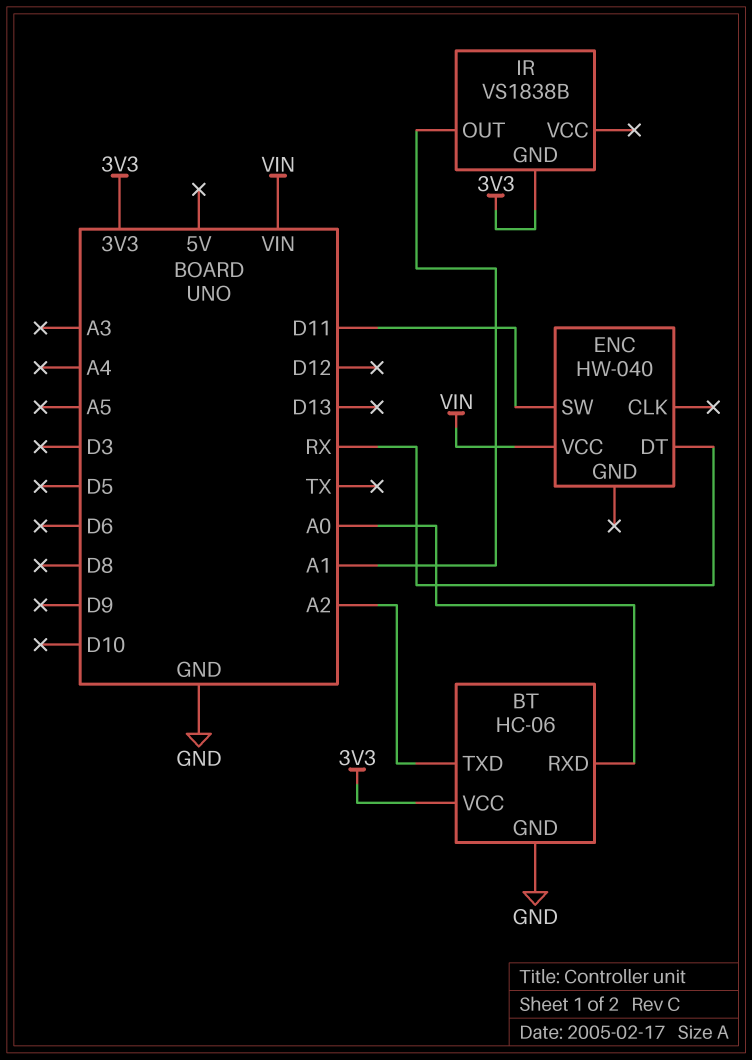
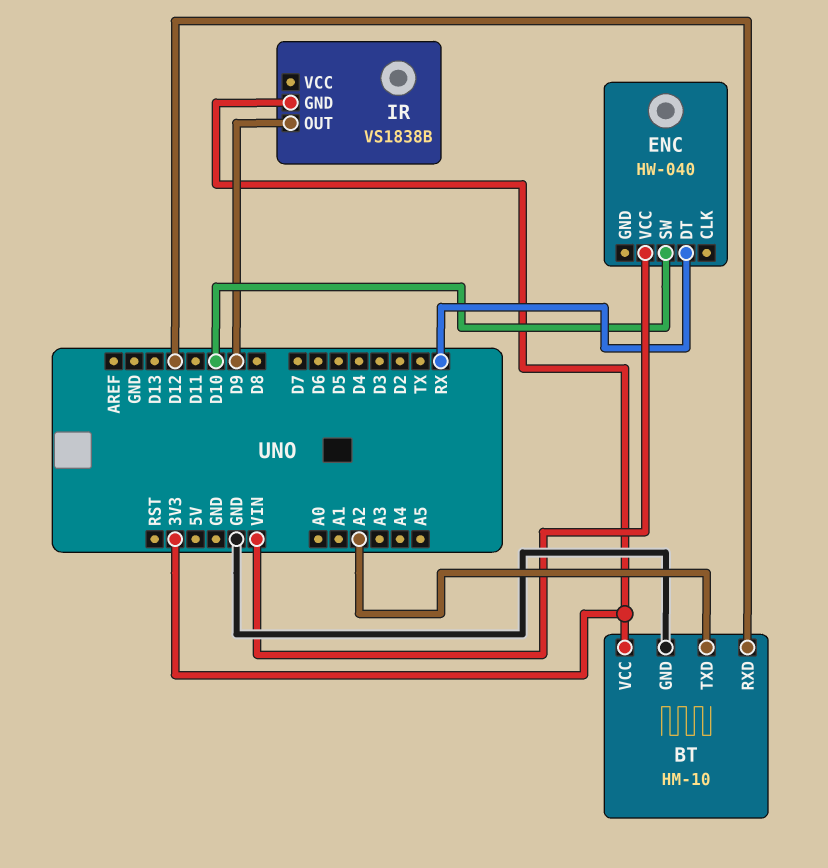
BT: HC-06 -> HM-10
BT pin RXD: A0 -> D12
ENC pin SW: D11 -> D10
IR pin OUT: A1 -> D9

